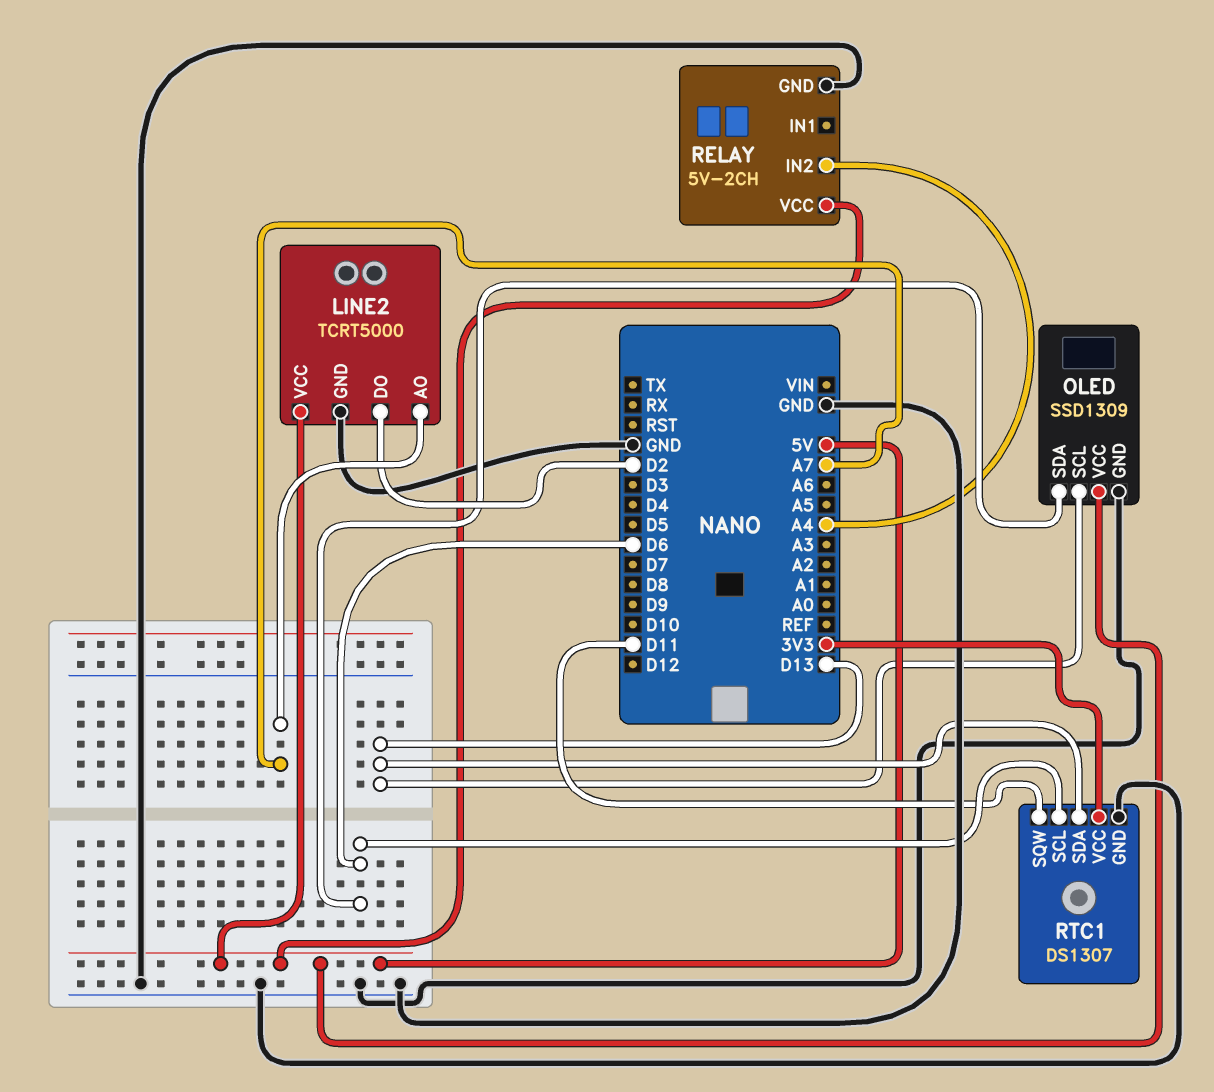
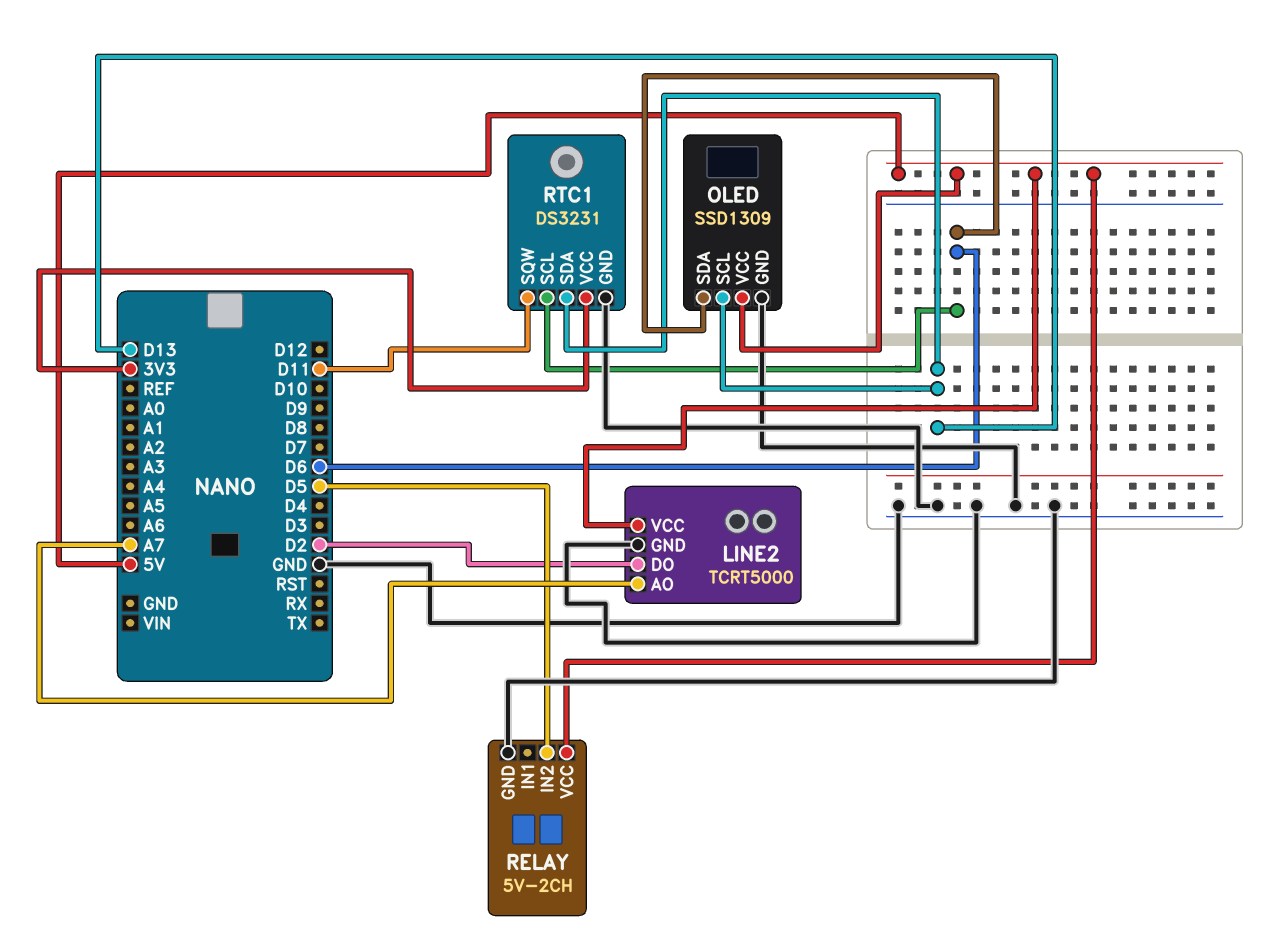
RELAY pin IN2: A4 -> D5
RTC1: DS1307 -> DS3231

